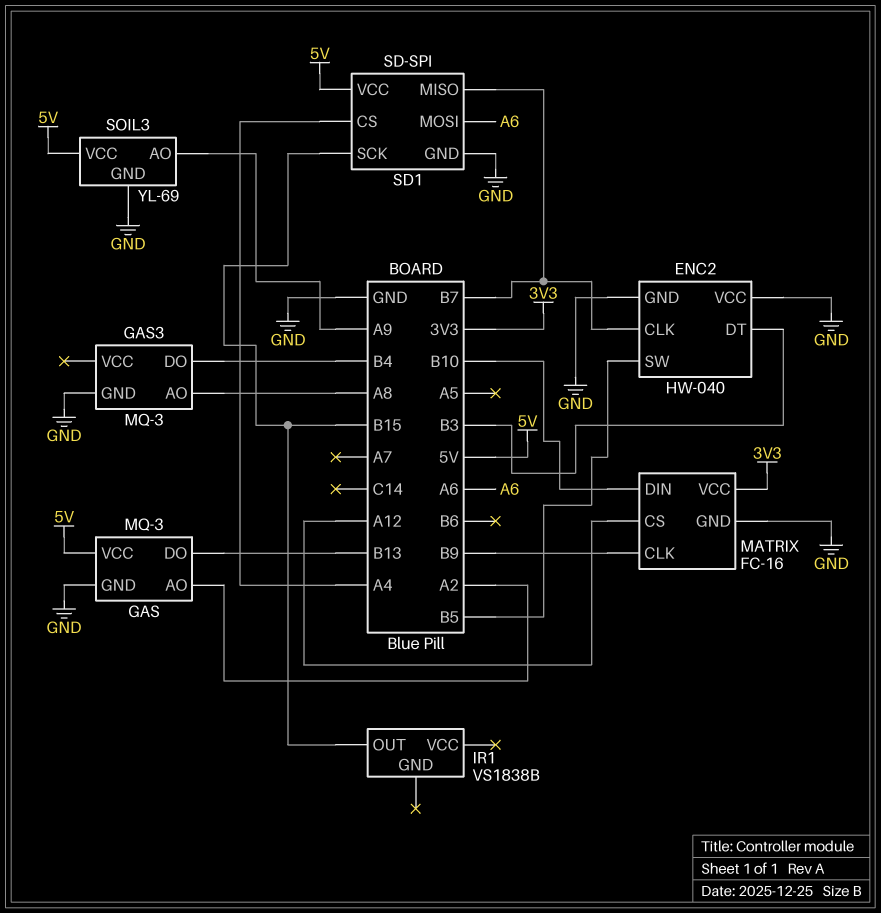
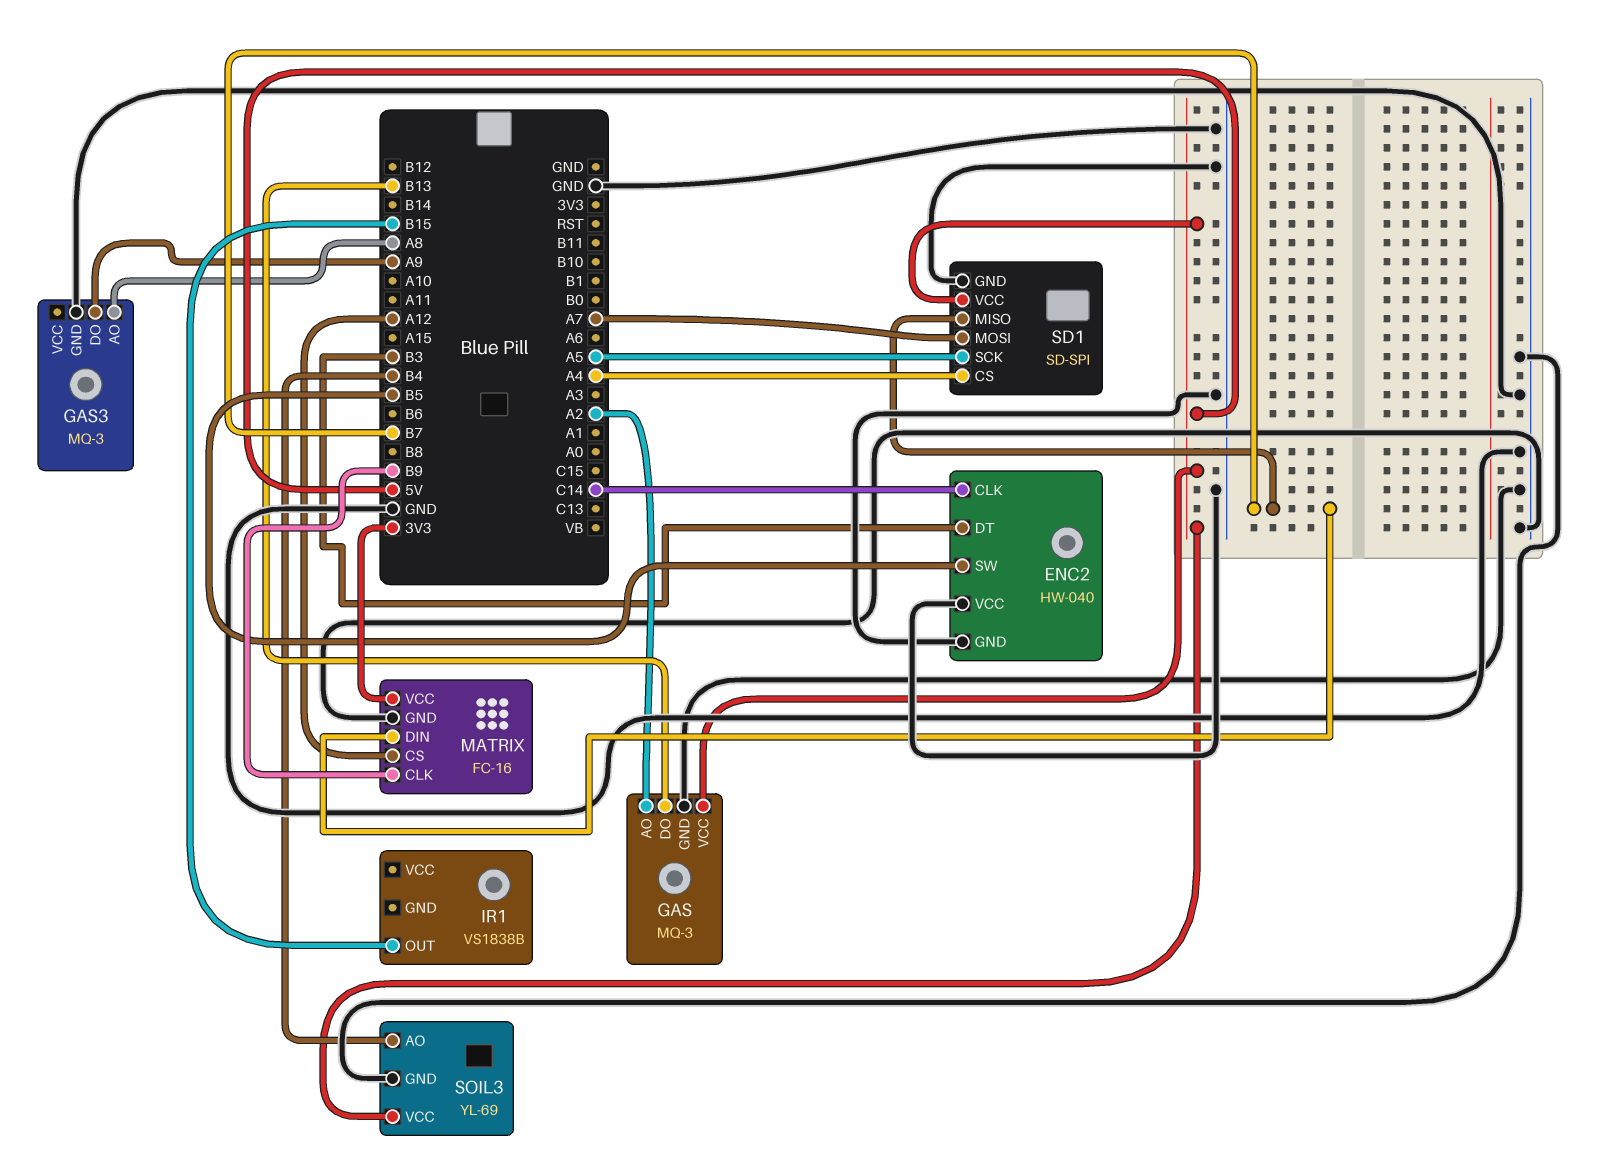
ENC2 pin CLK: B7 -> C14
GAS3 pin DO: B4 -> A9
MATRIX pin DIN: B10 -> B7
SD1 pin MOSI: A6 -> A7
SD1 pin SCK: B15 -> A5
SOIL3 pin AO: A9 -> B4

